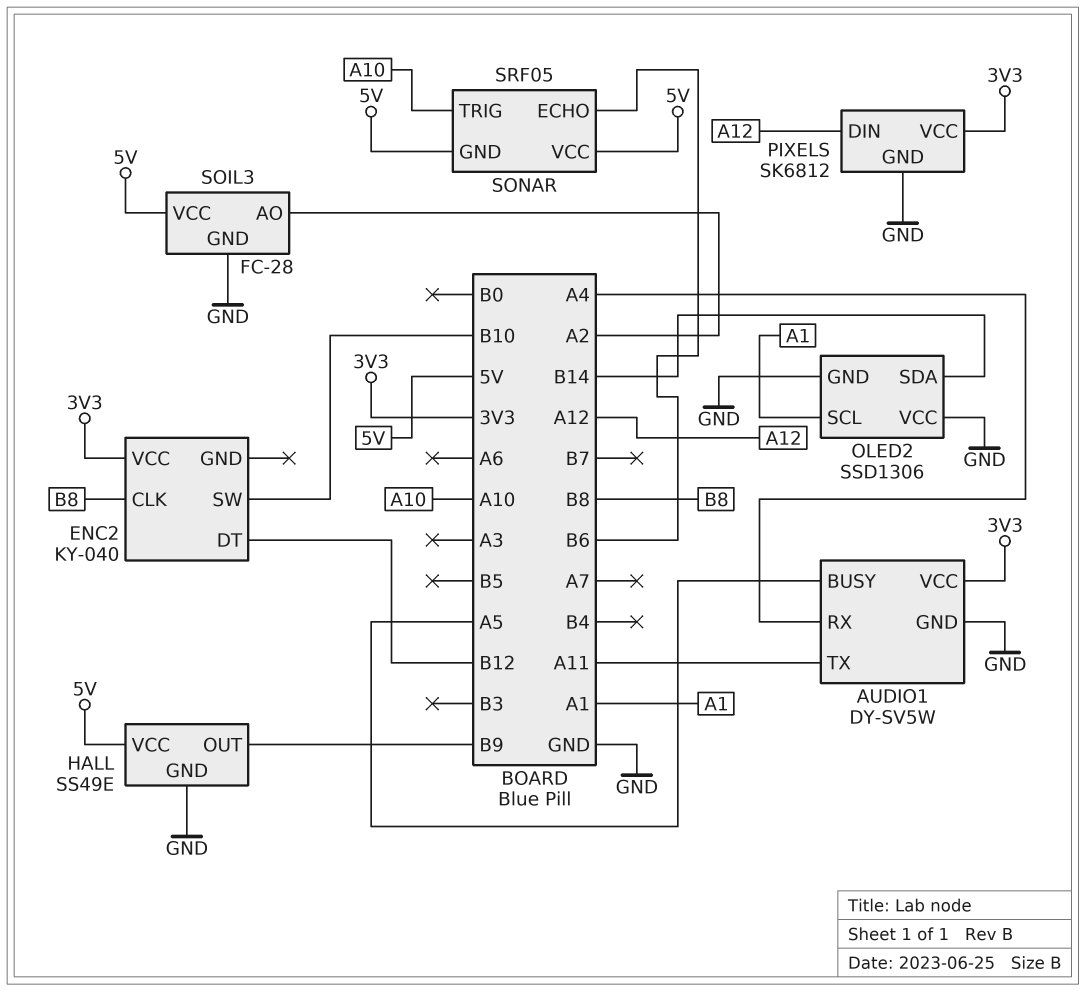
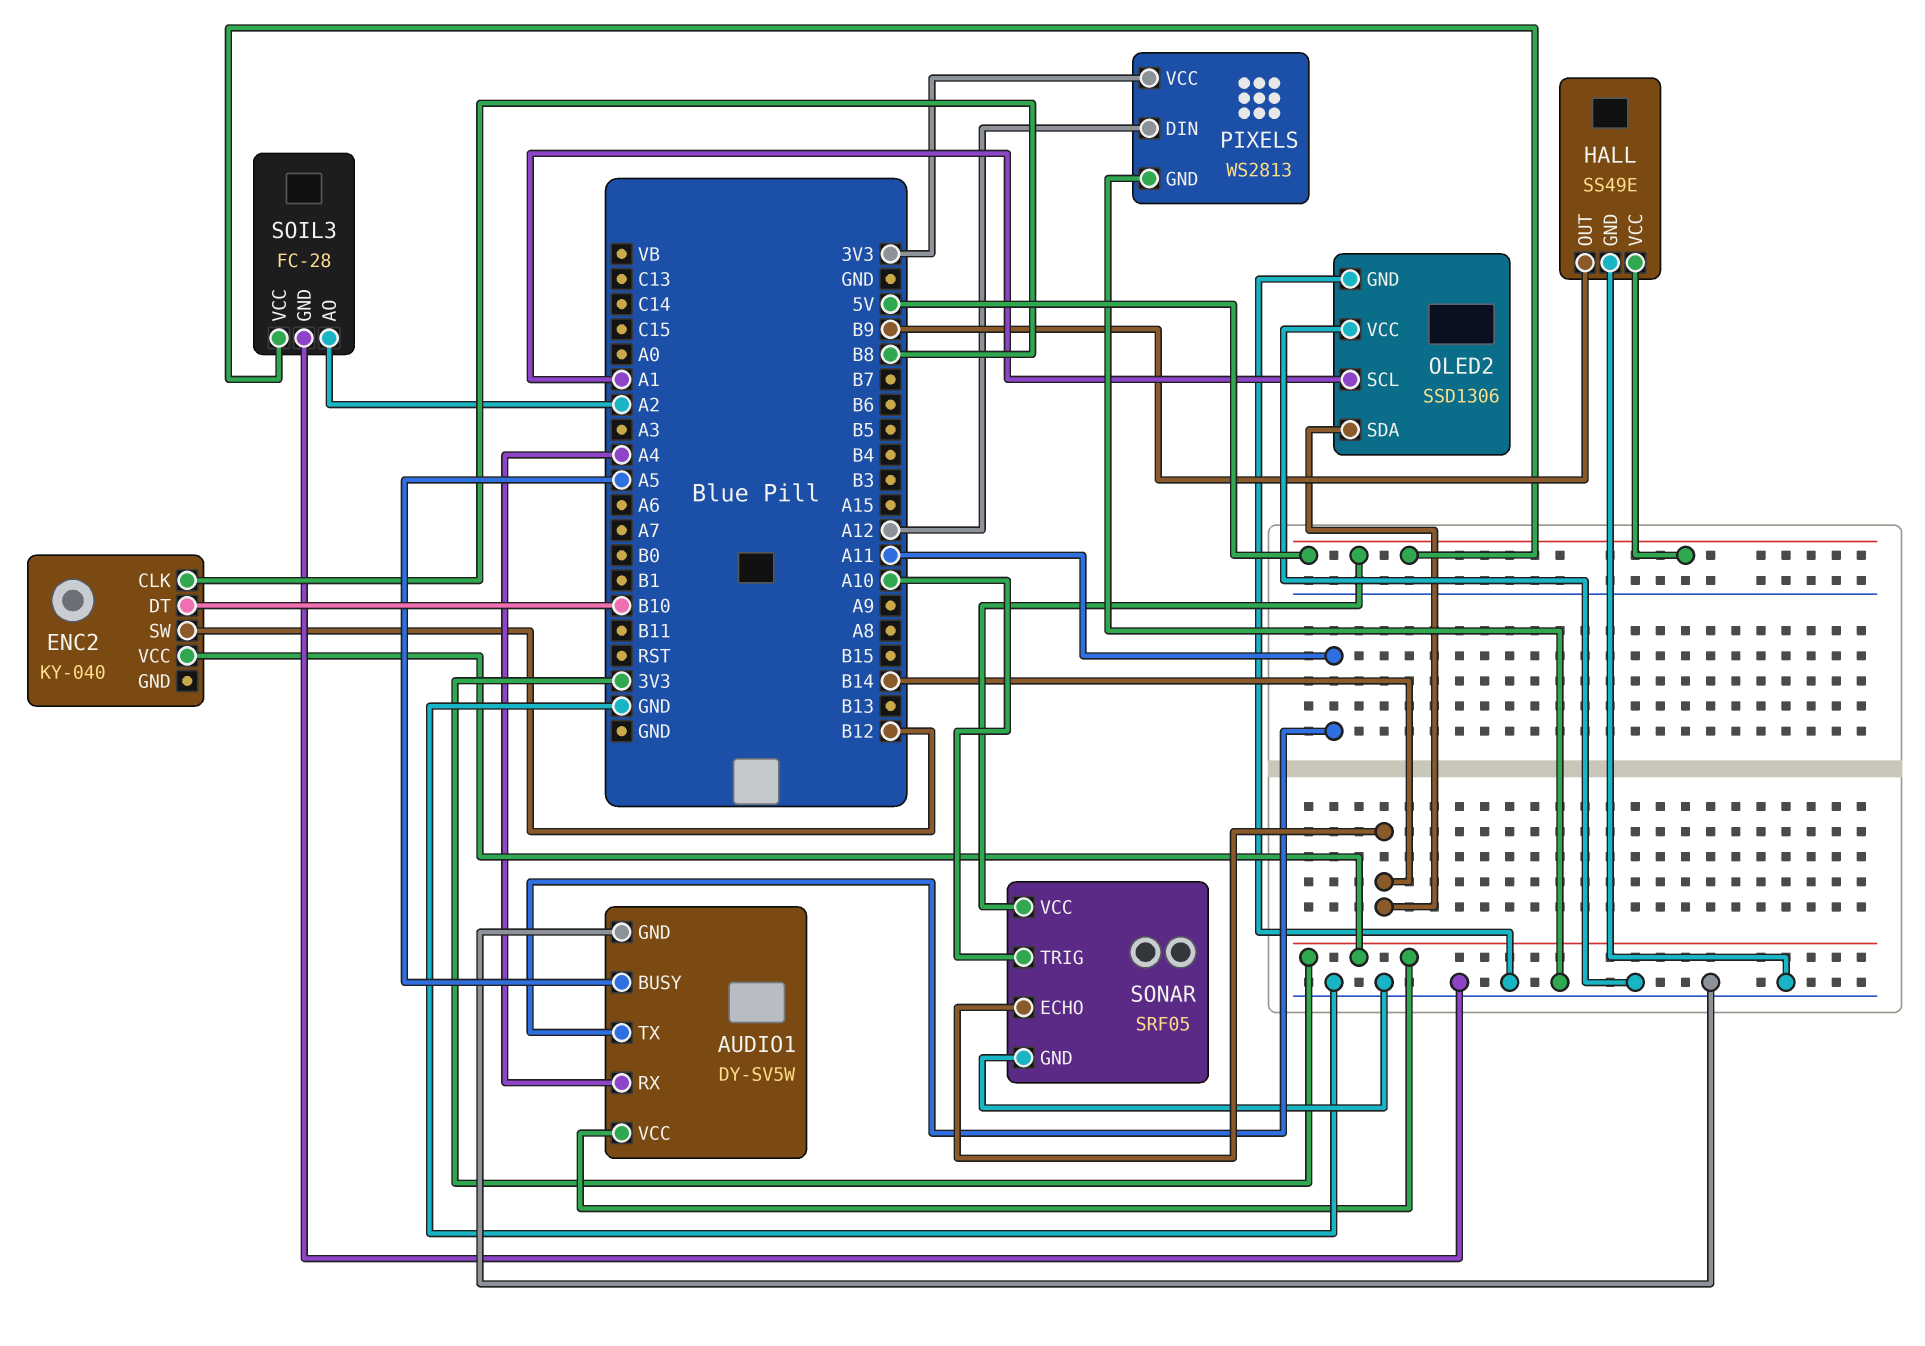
ENC2 pin DT: B12 -> B10
ENC2 pin SW: B10 -> B12
PIXELS: SK6812 -> WS2813
SONAR pin ECHO: B6 -> B14
SONAR pin GND: 5V -> GND

